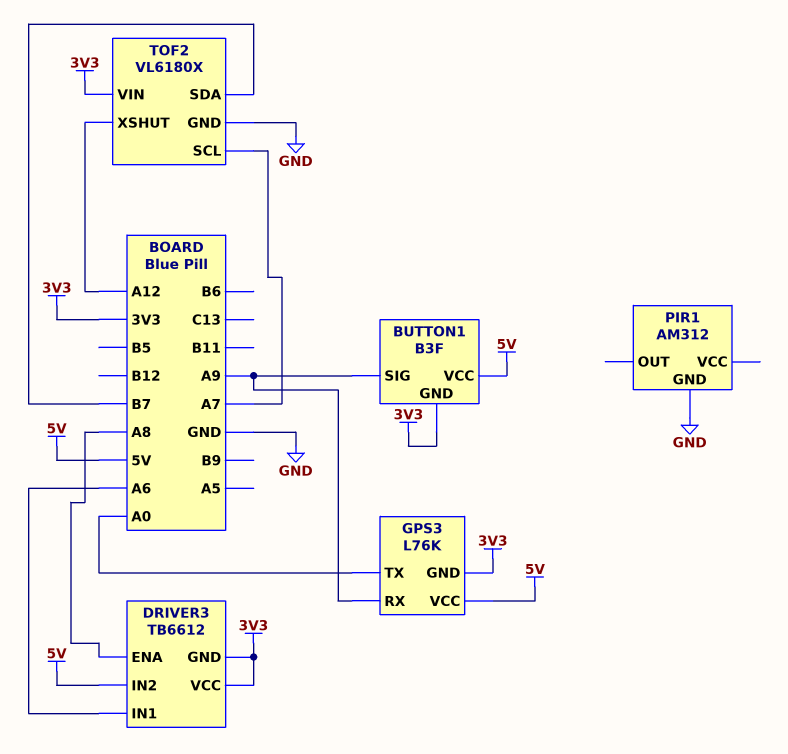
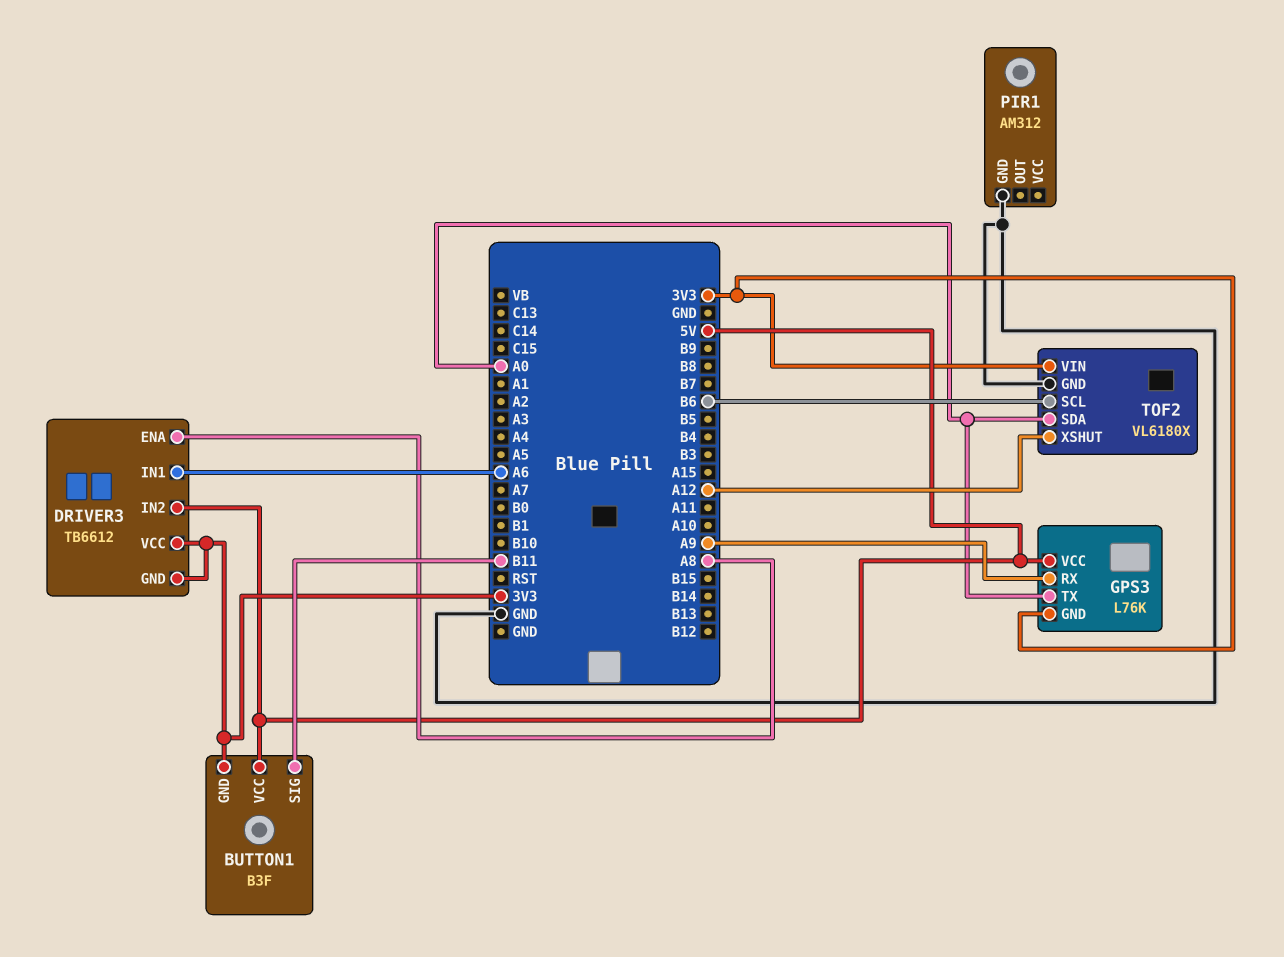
BUTTON1 pin SIG: A9 -> B11
TOF2 pin SCL: A7 -> B6
TOF2 pin SDA: B7 -> A0

